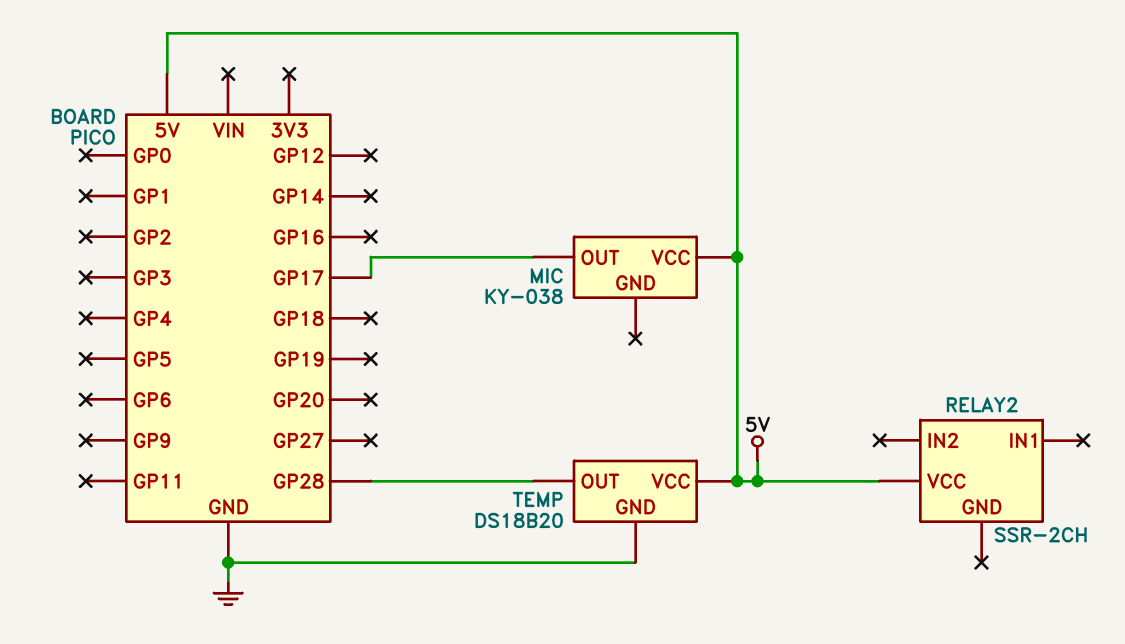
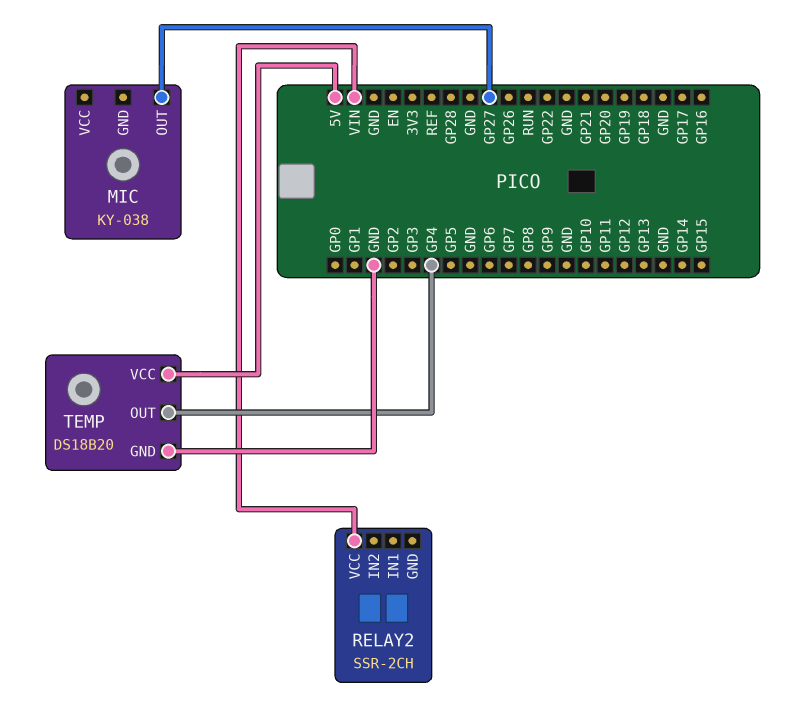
MIC pin OUT: GP17 -> GP27
MIC pin VCC: 5V -> none
RELAY2 pin VCC: 5V -> VIN
TEMP pin OUT: GP28 -> GP4

